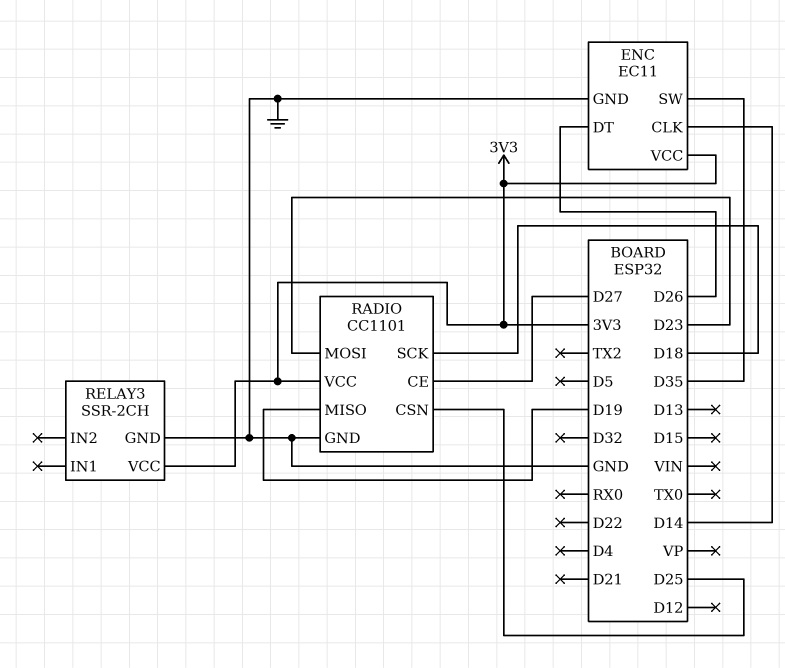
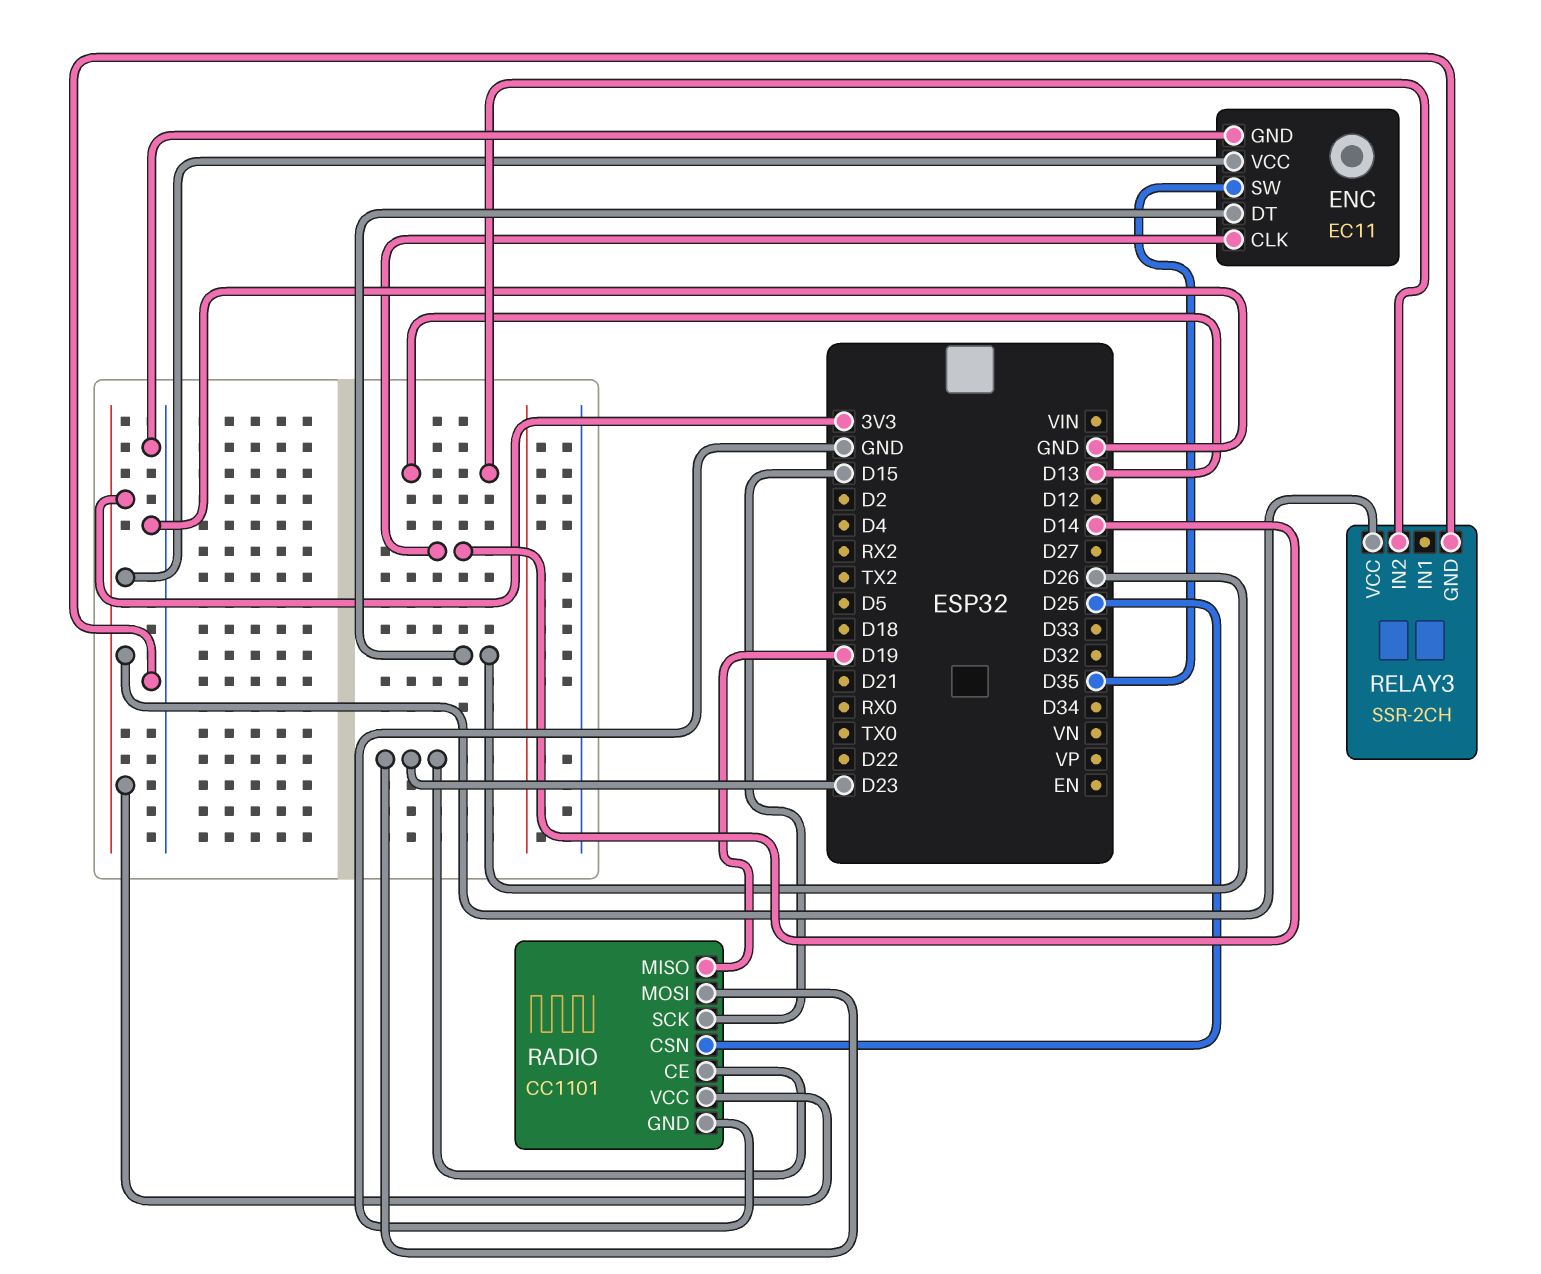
RADIO pin CE: D27 -> D23
RADIO pin SCK: D18 -> D15
RELAY3 pin IN2: none -> D13

